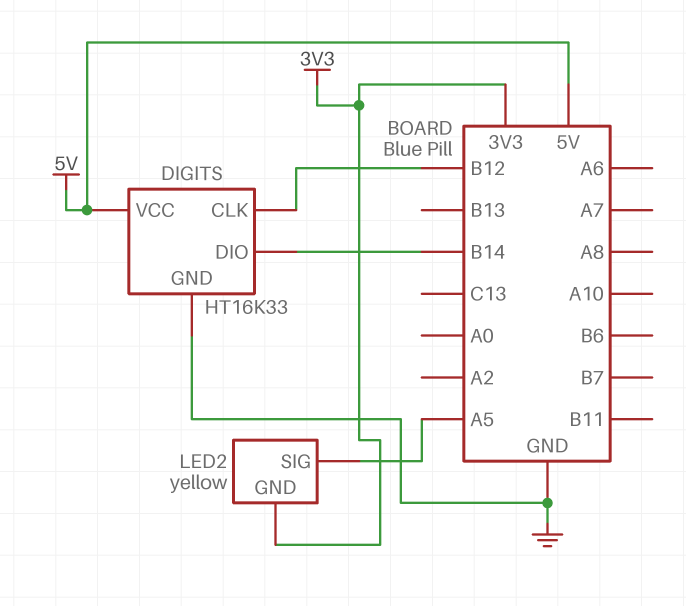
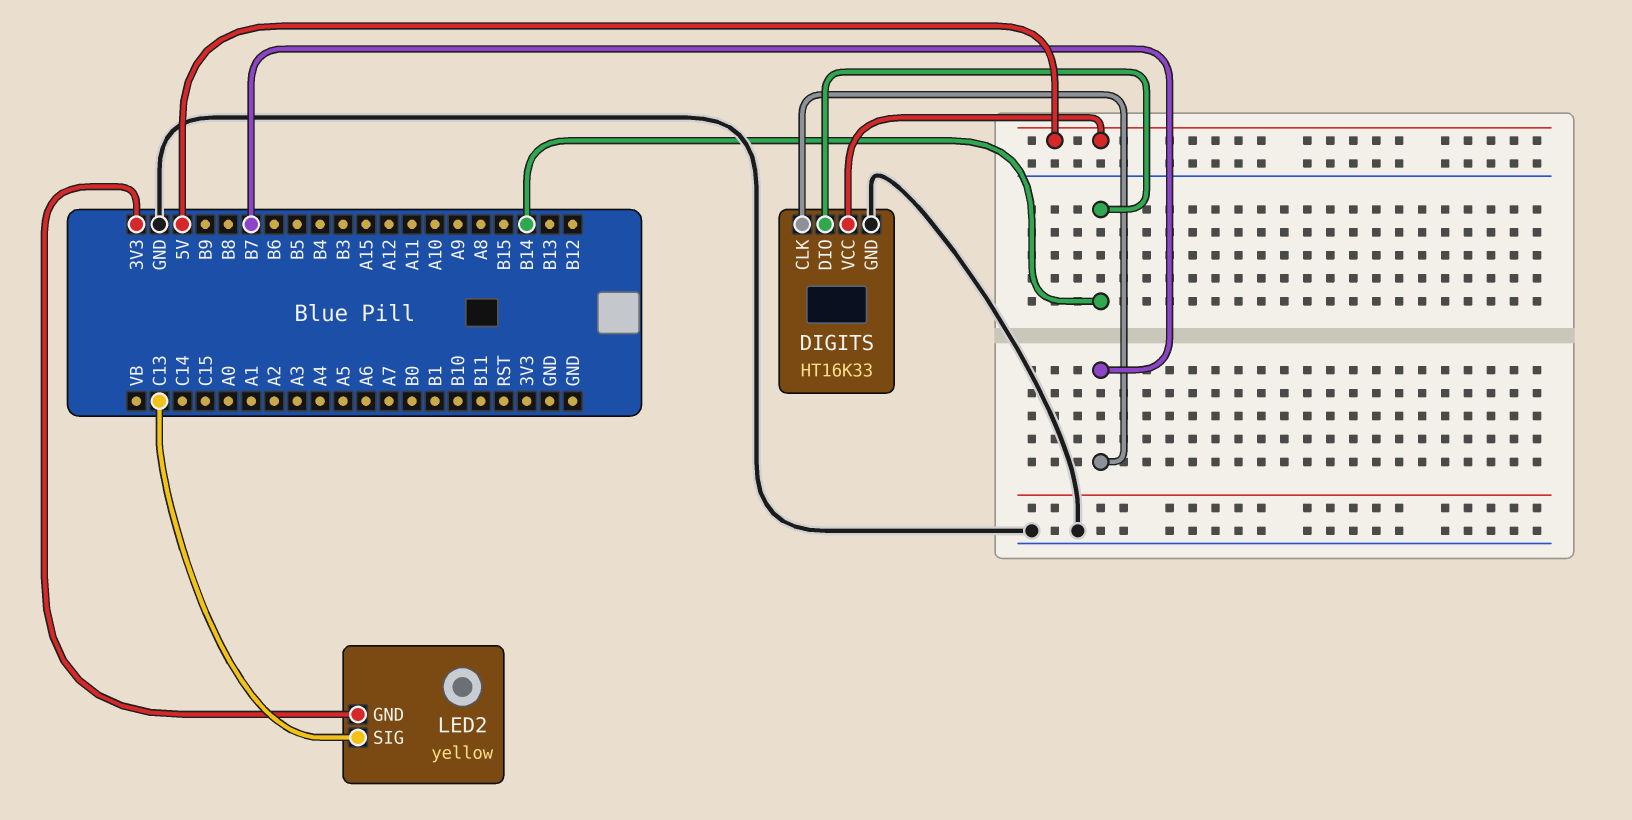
DIGITS pin CLK: B12 -> B7
LED2 pin SIG: A5 -> C13

